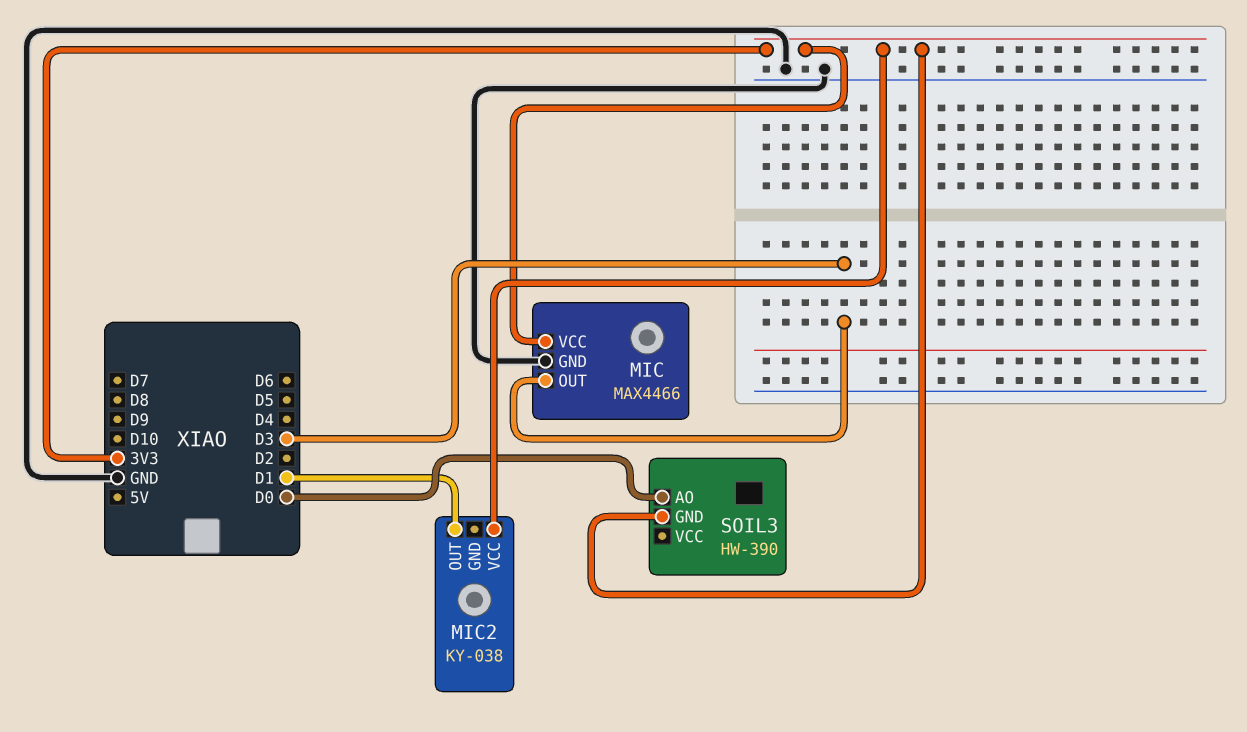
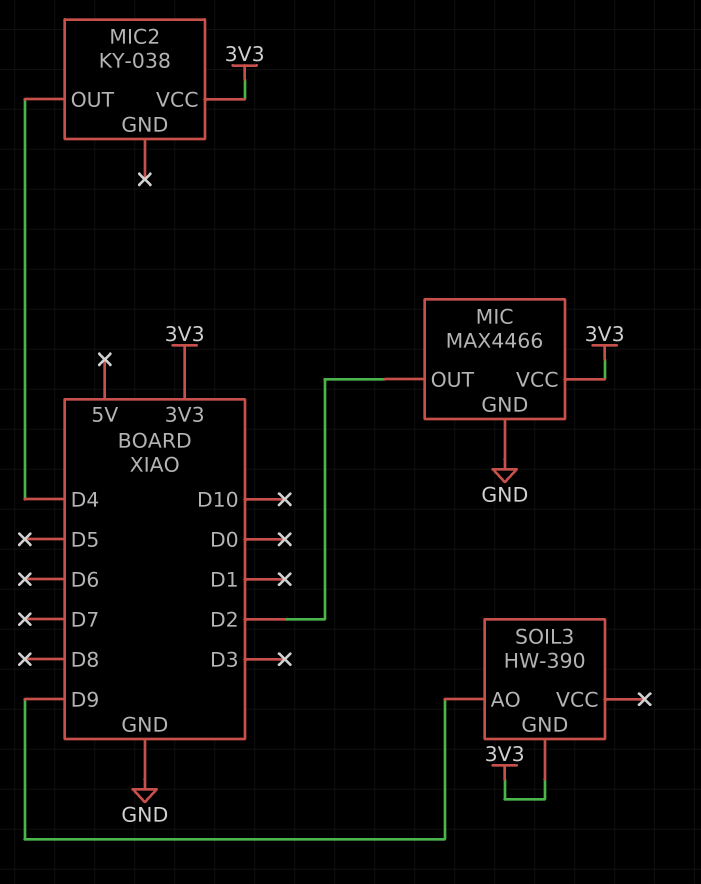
MIC pin OUT: D3 -> D2
MIC2 pin OUT: D1 -> D4
SOIL3 pin AO: D0 -> D9

